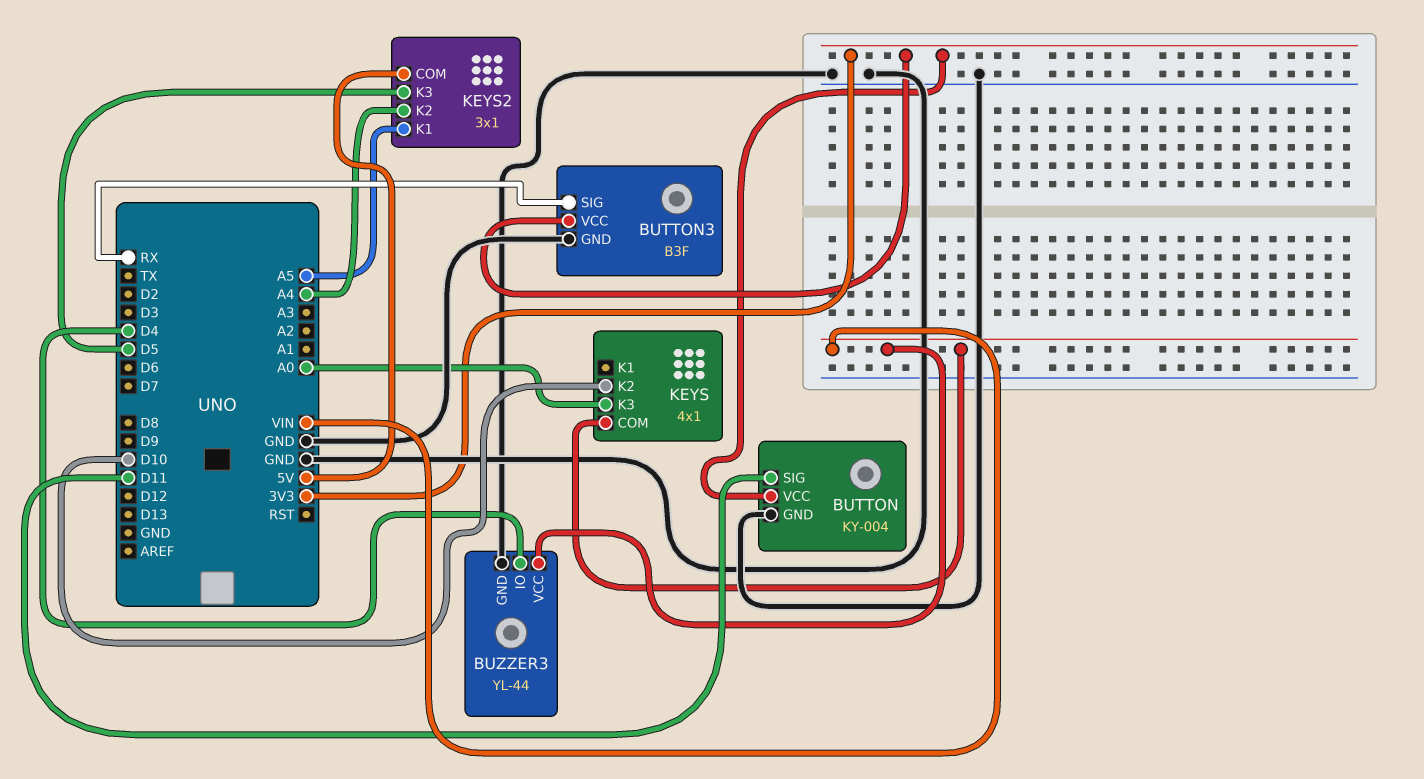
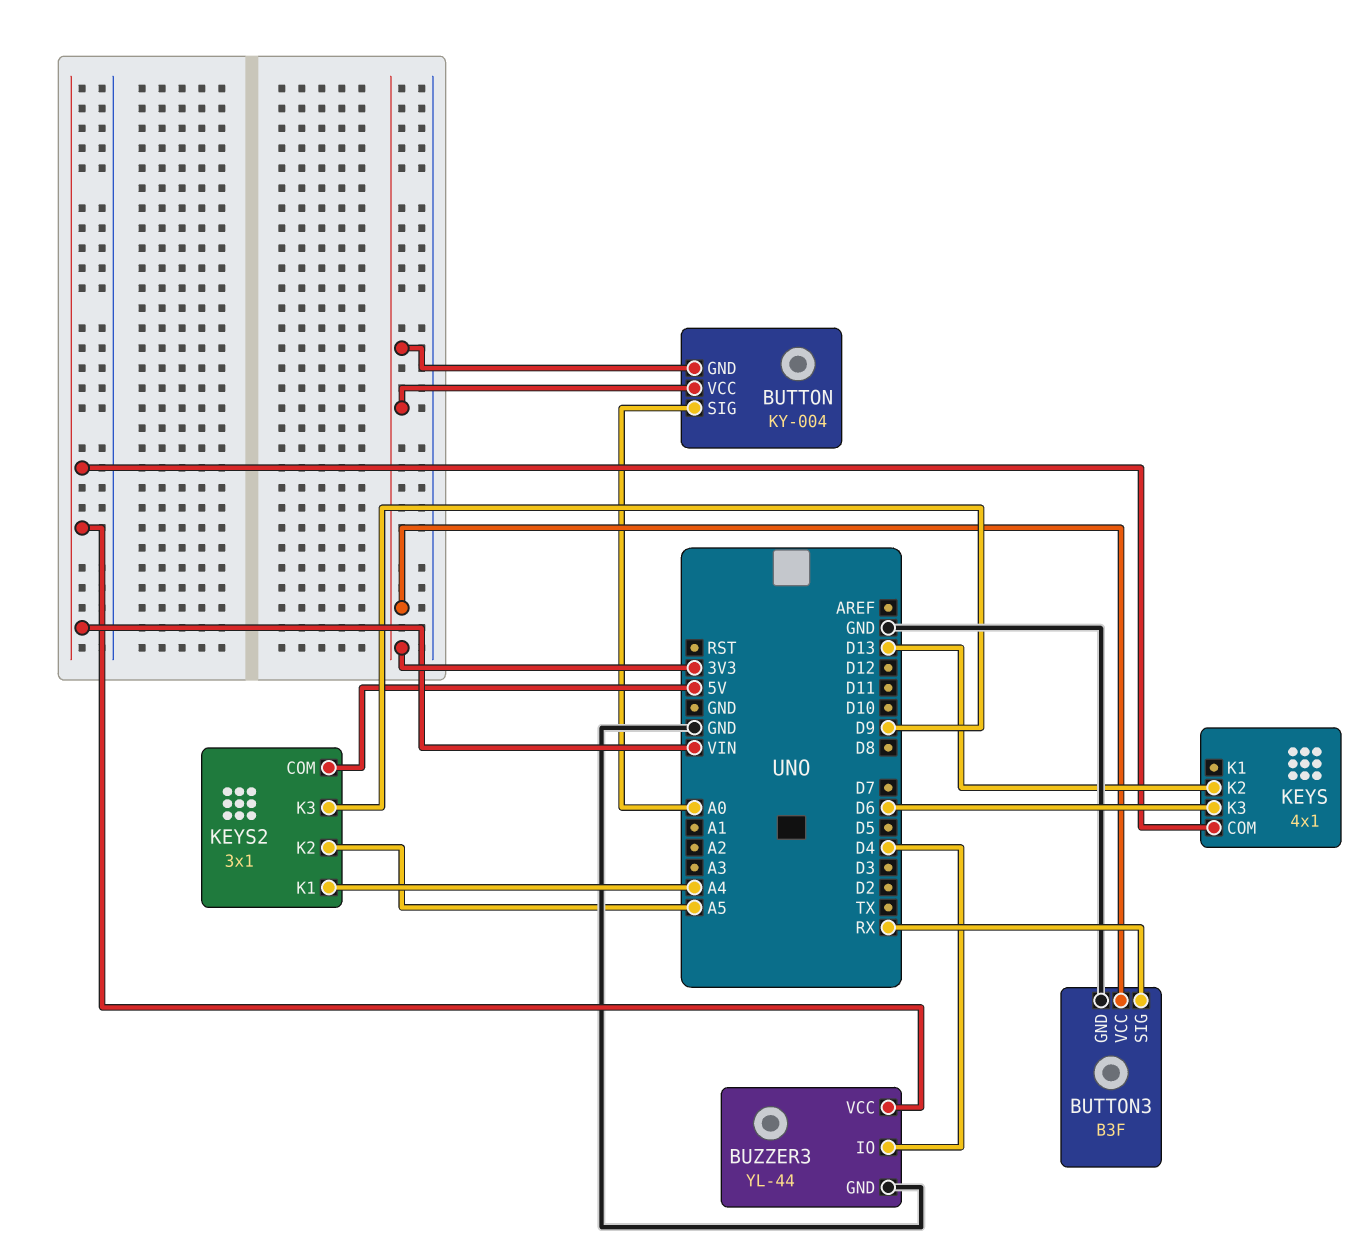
BUTTON pin GND: GND -> 3V3
BUTTON pin SIG: D11 -> A0
KEYS pin K2: D10 -> D13
KEYS pin K3: A0 -> D6
KEYS2 pin K1: A5 -> A4
KEYS2 pin K2: A4 -> A5
KEYS2 pin K3: D5 -> D9

